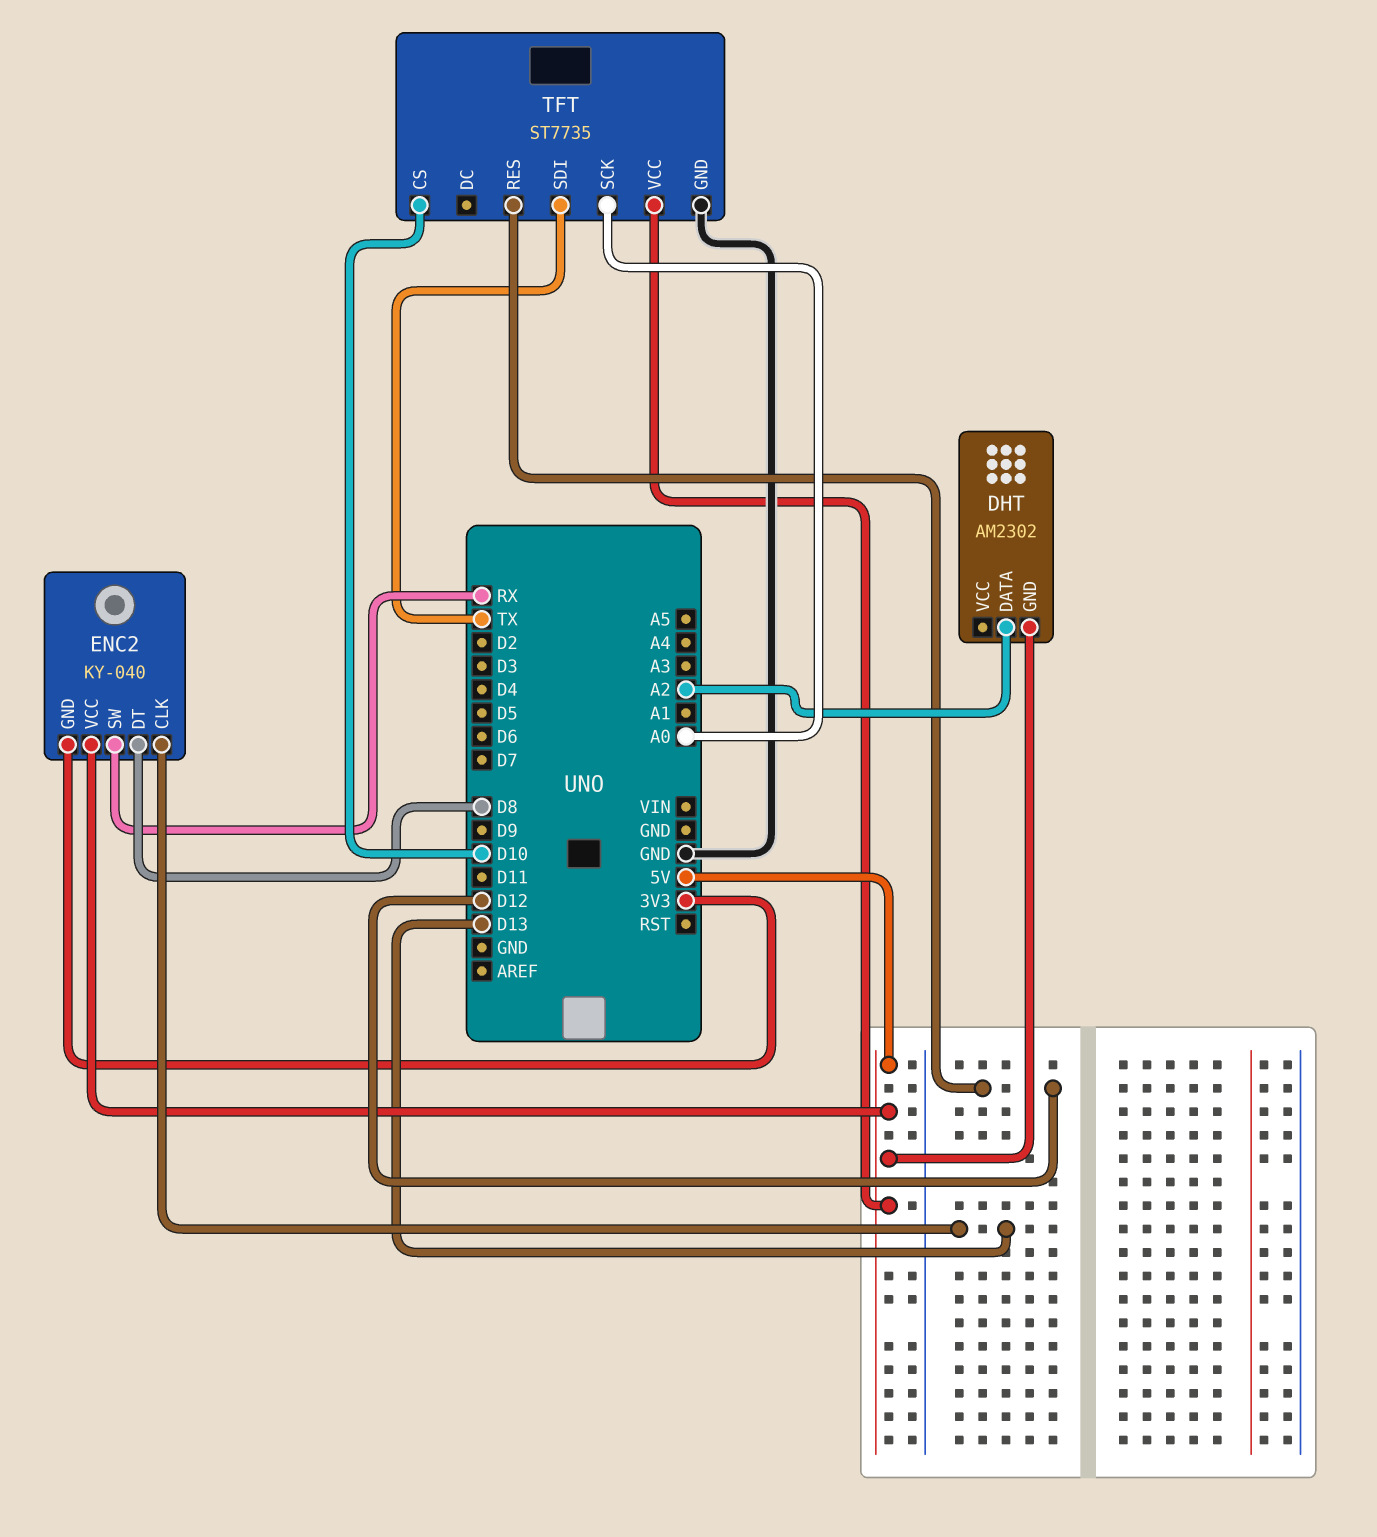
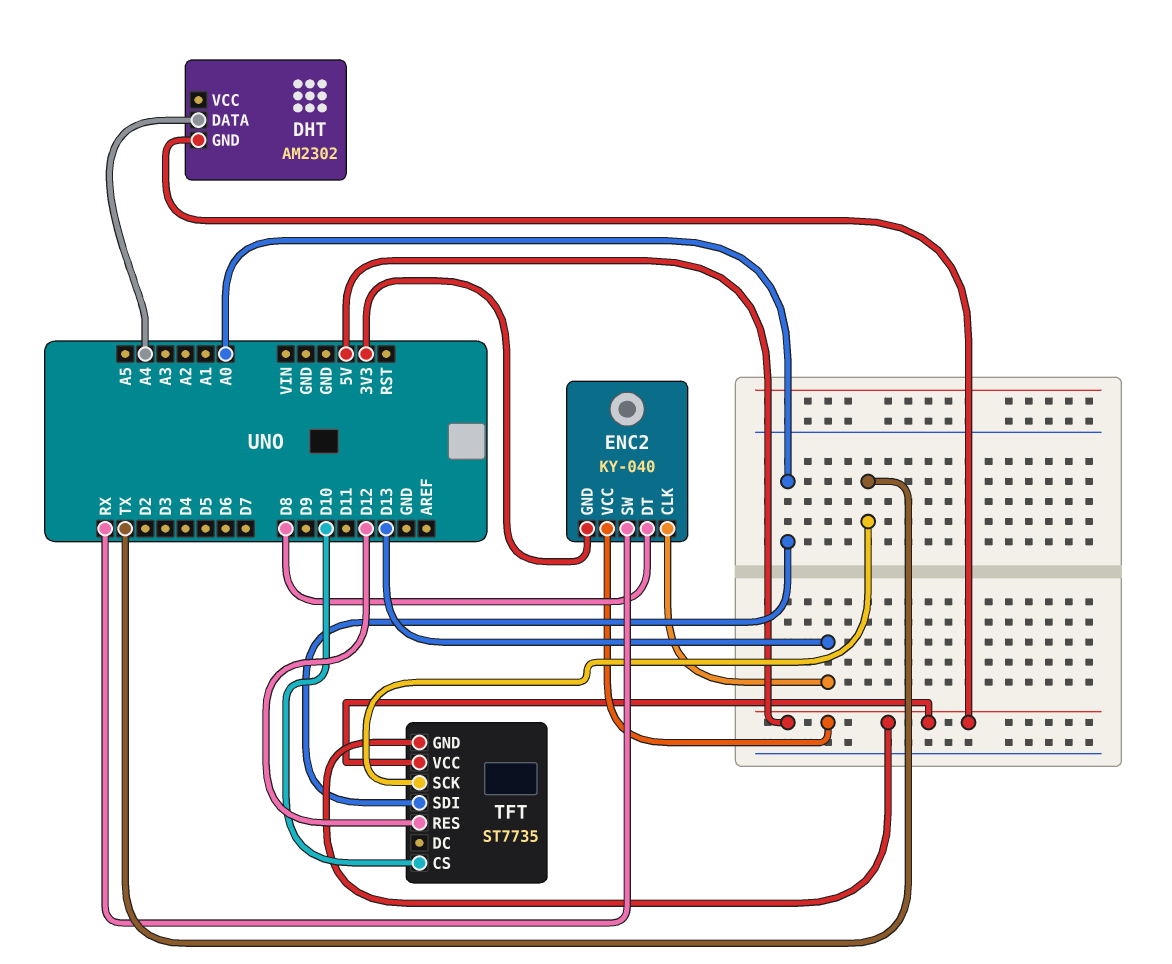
DHT pin DATA: A2 -> A4
TFT pin GND: GND -> 5V
TFT pin SCK: A0 -> TX
TFT pin SDI: TX -> A0

